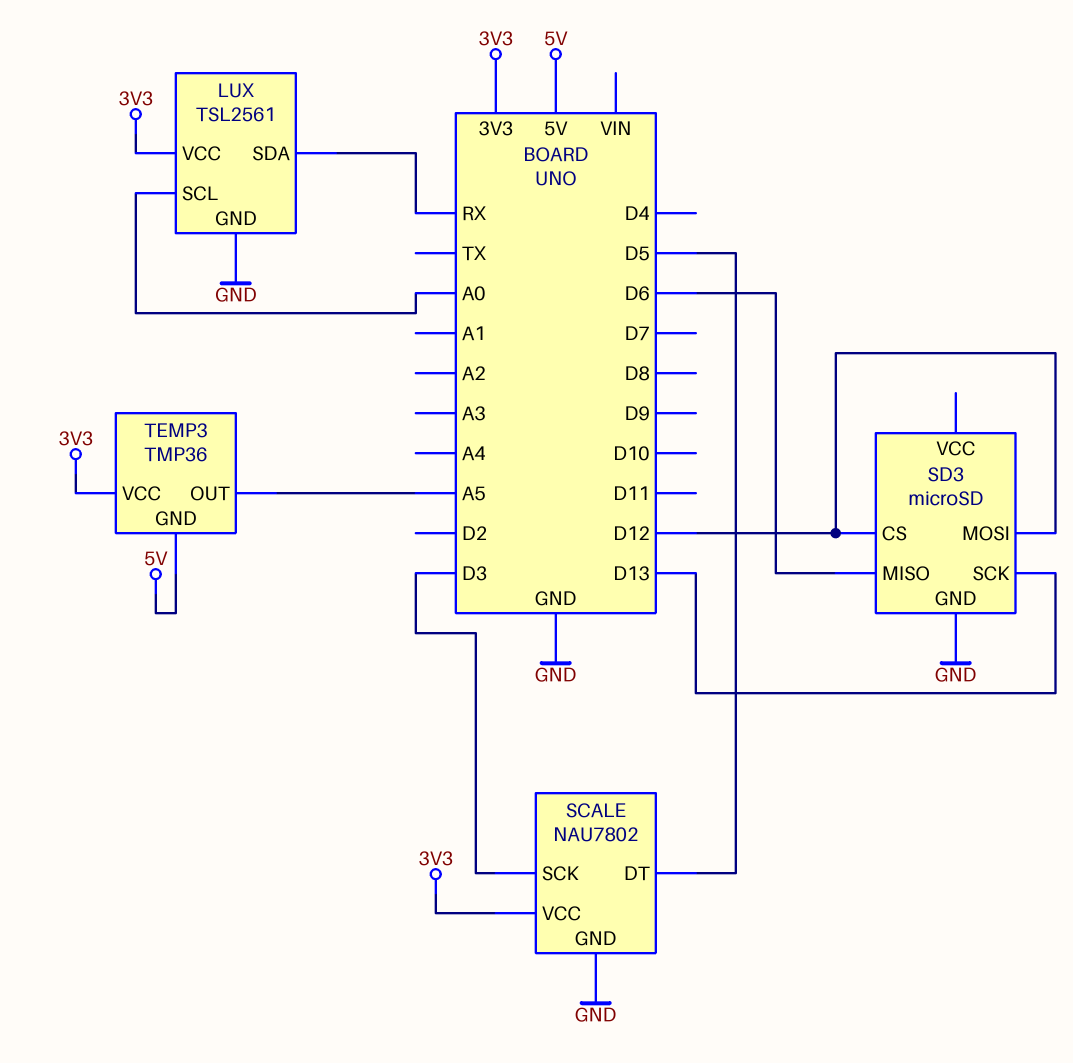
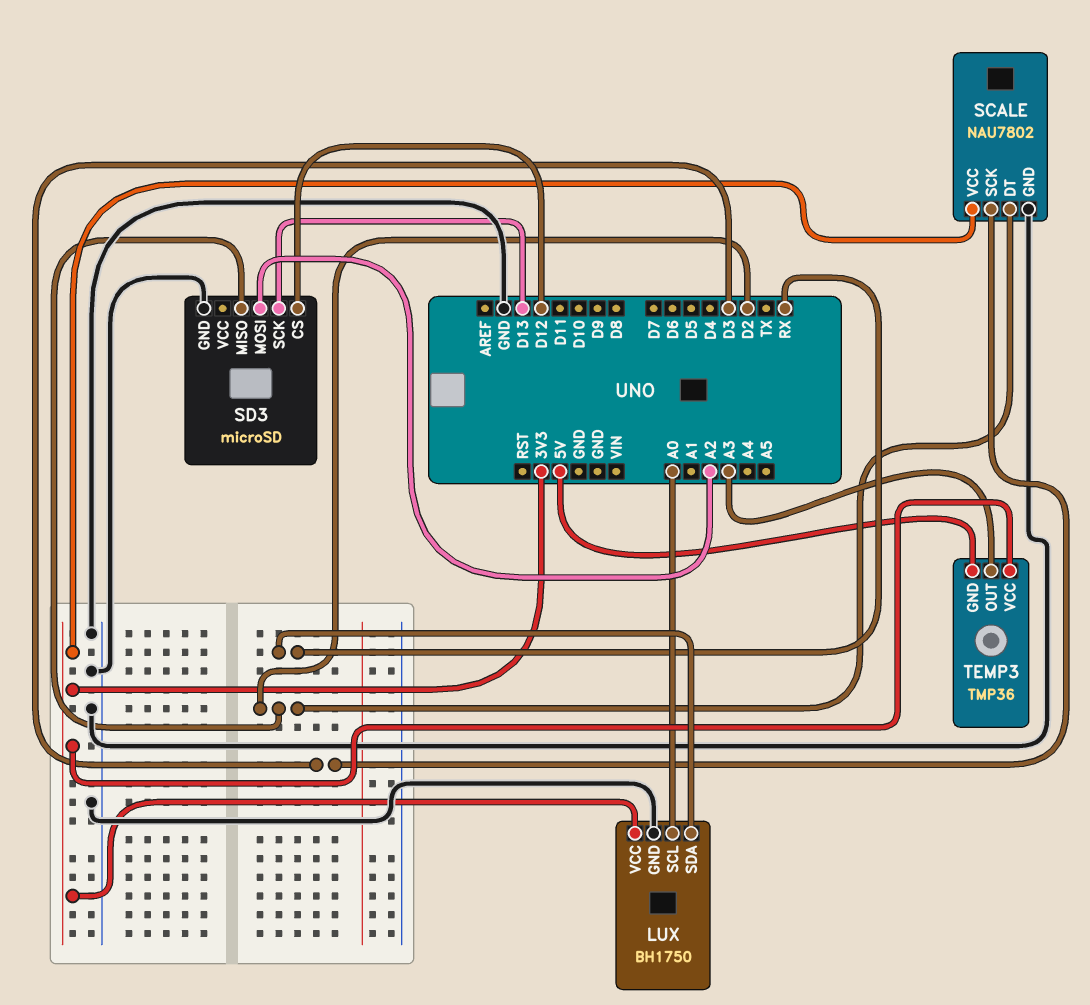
LUX: TSL2561 -> BH1750
SCALE pin DT: D5 -> D2
SD3 pin MISO: D6 -> D2
SD3 pin MOSI: D12 -> A2
TEMP3 pin OUT: A5 -> A3

